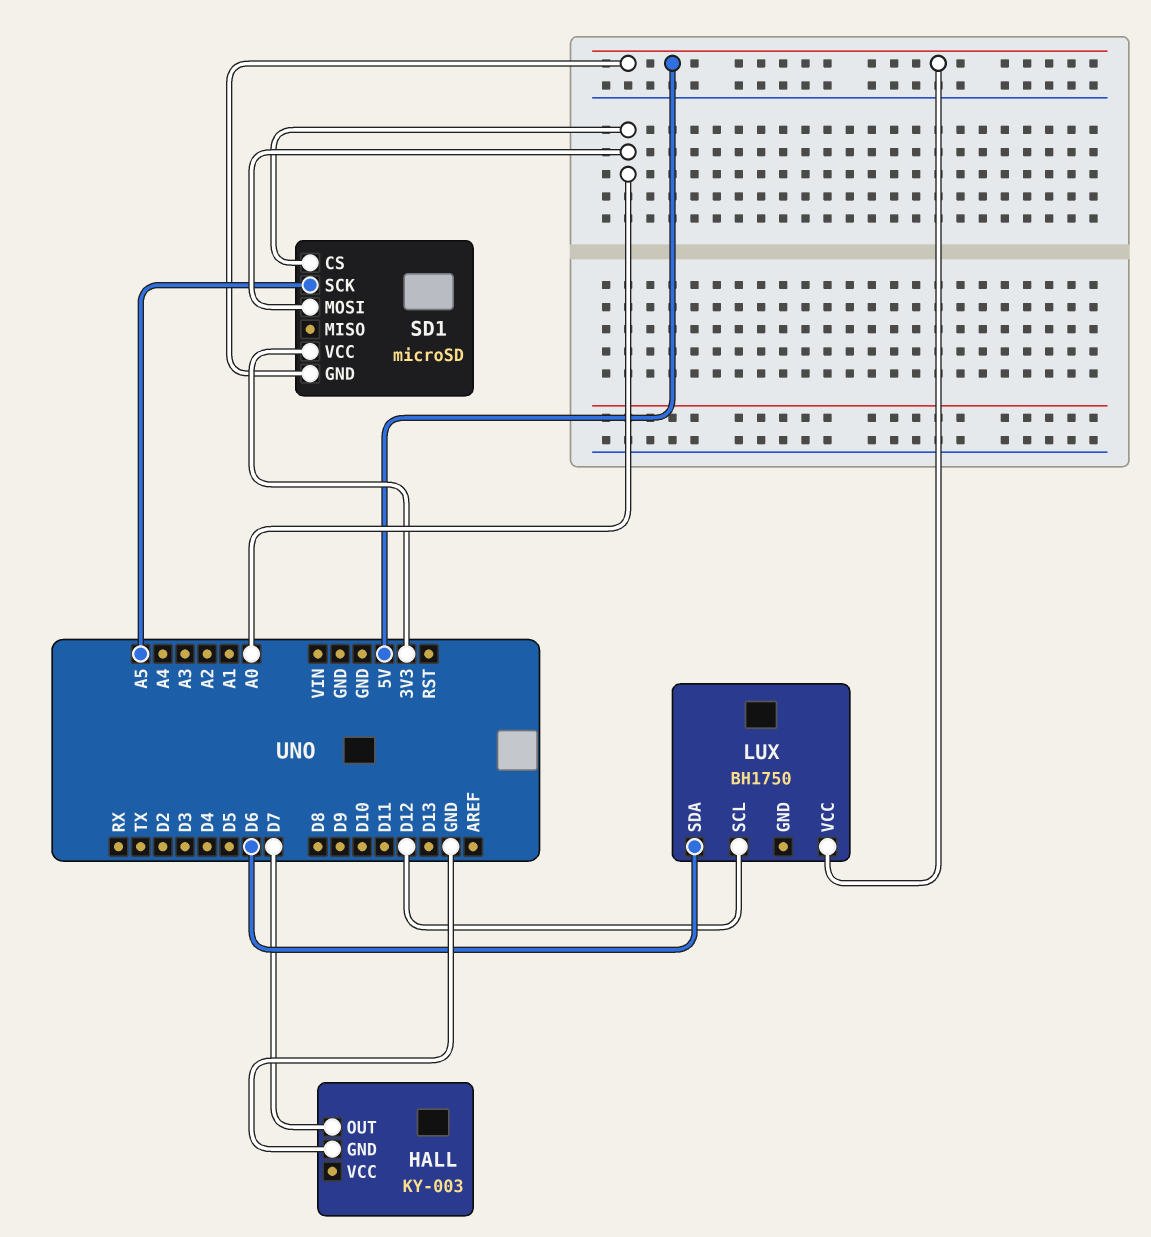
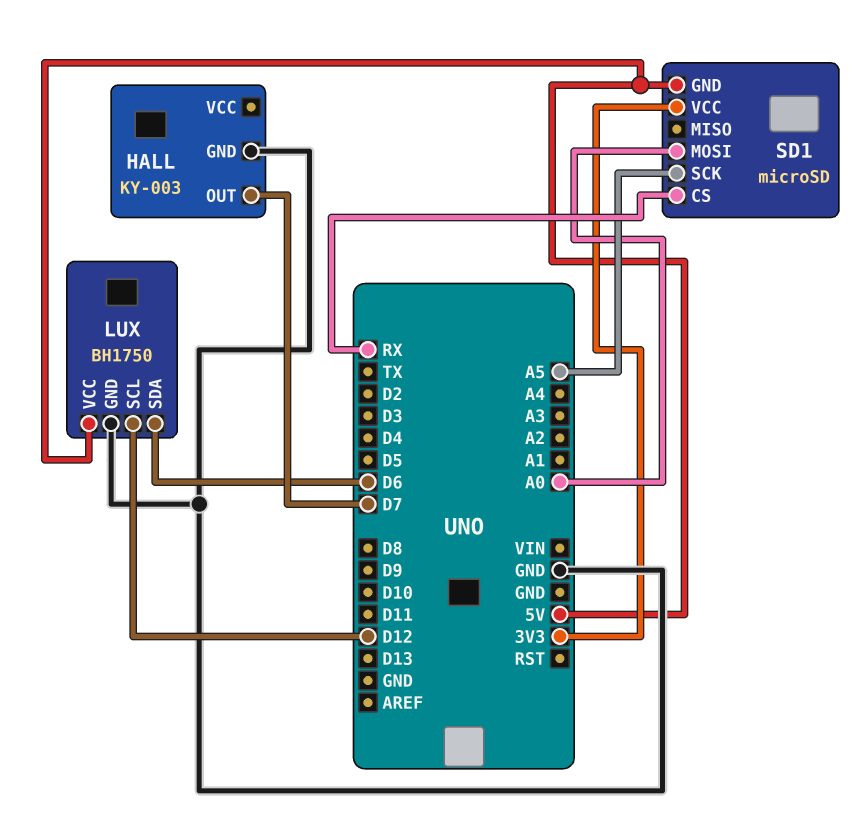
LUX pin GND: none -> GND
SD1 pin CS: A0 -> RX

